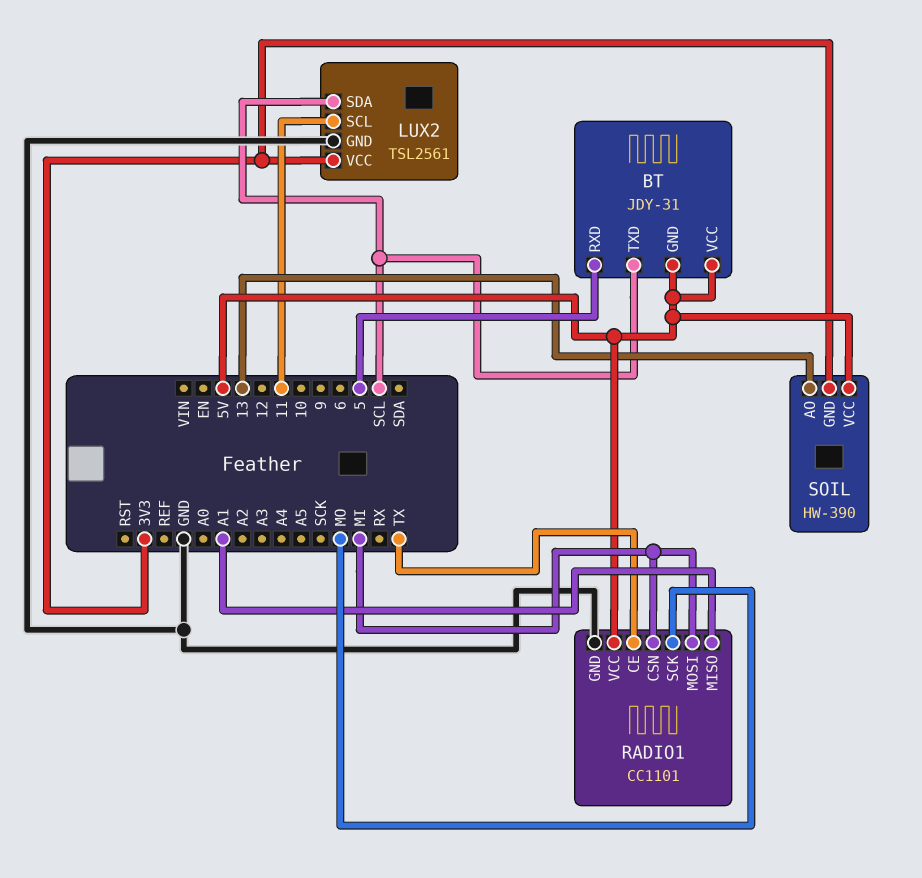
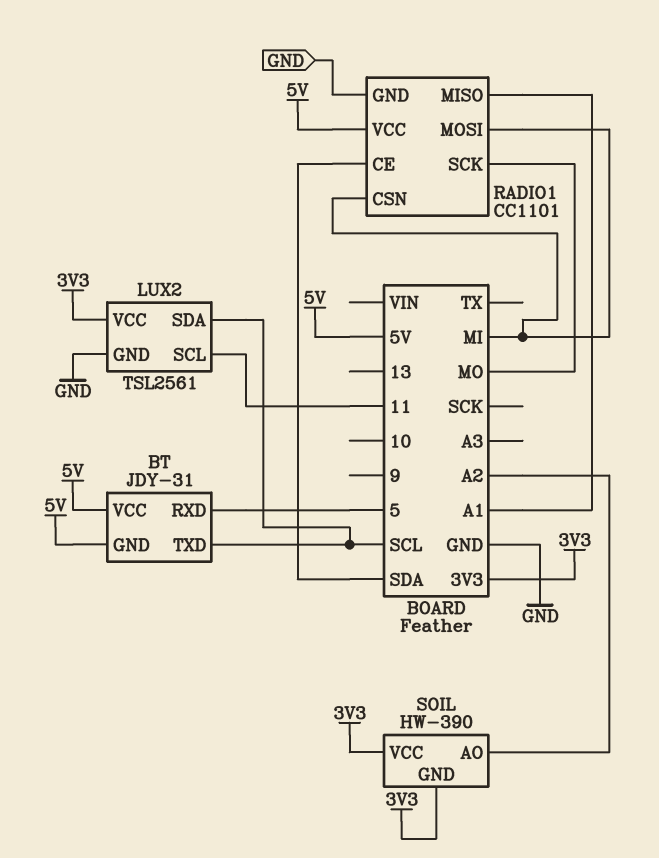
RADIO1 pin CE: TX -> SDA
SOIL pin AO: 13 -> A2
SOIL pin VCC: 5V -> 3V3

